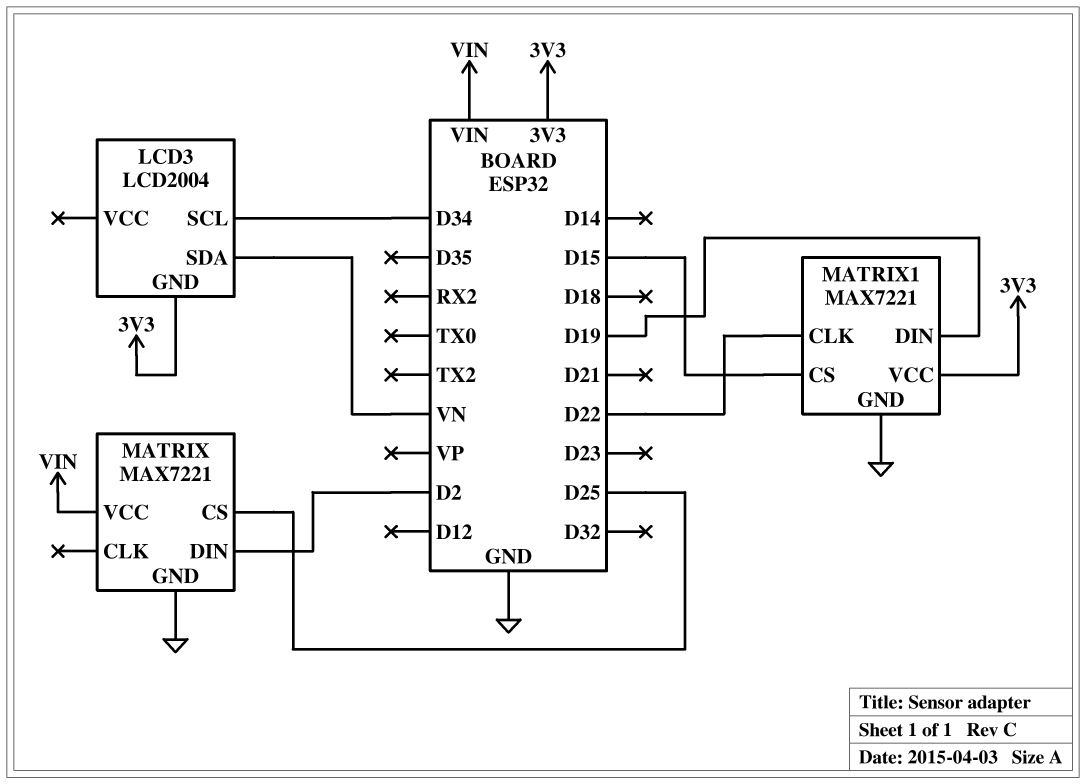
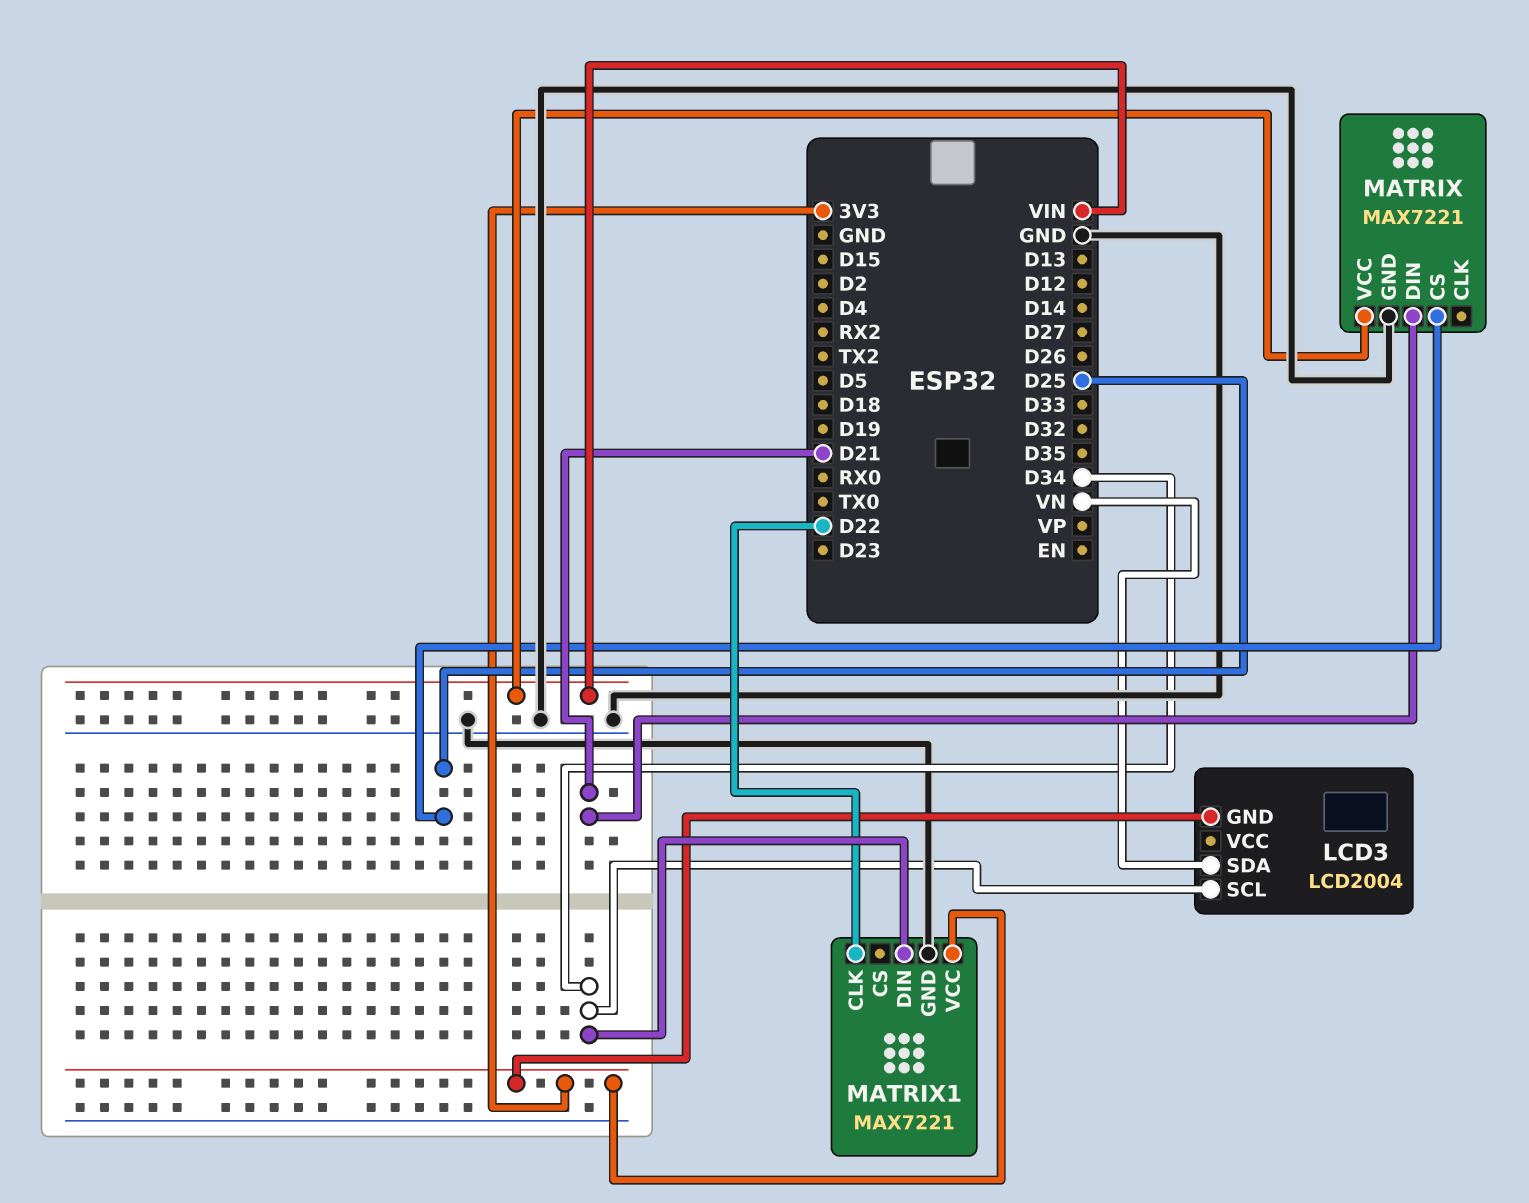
MATRIX pin DIN: D2 -> D21
MATRIX1 pin CS: D15 -> none
MATRIX1 pin DIN: D19 -> D34

